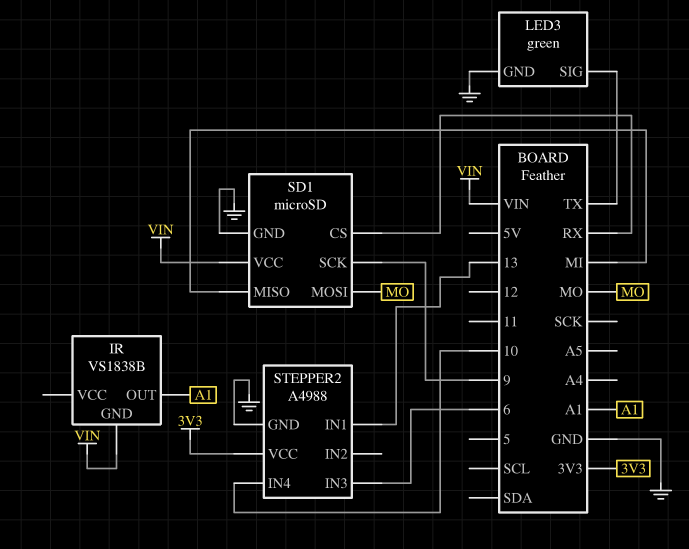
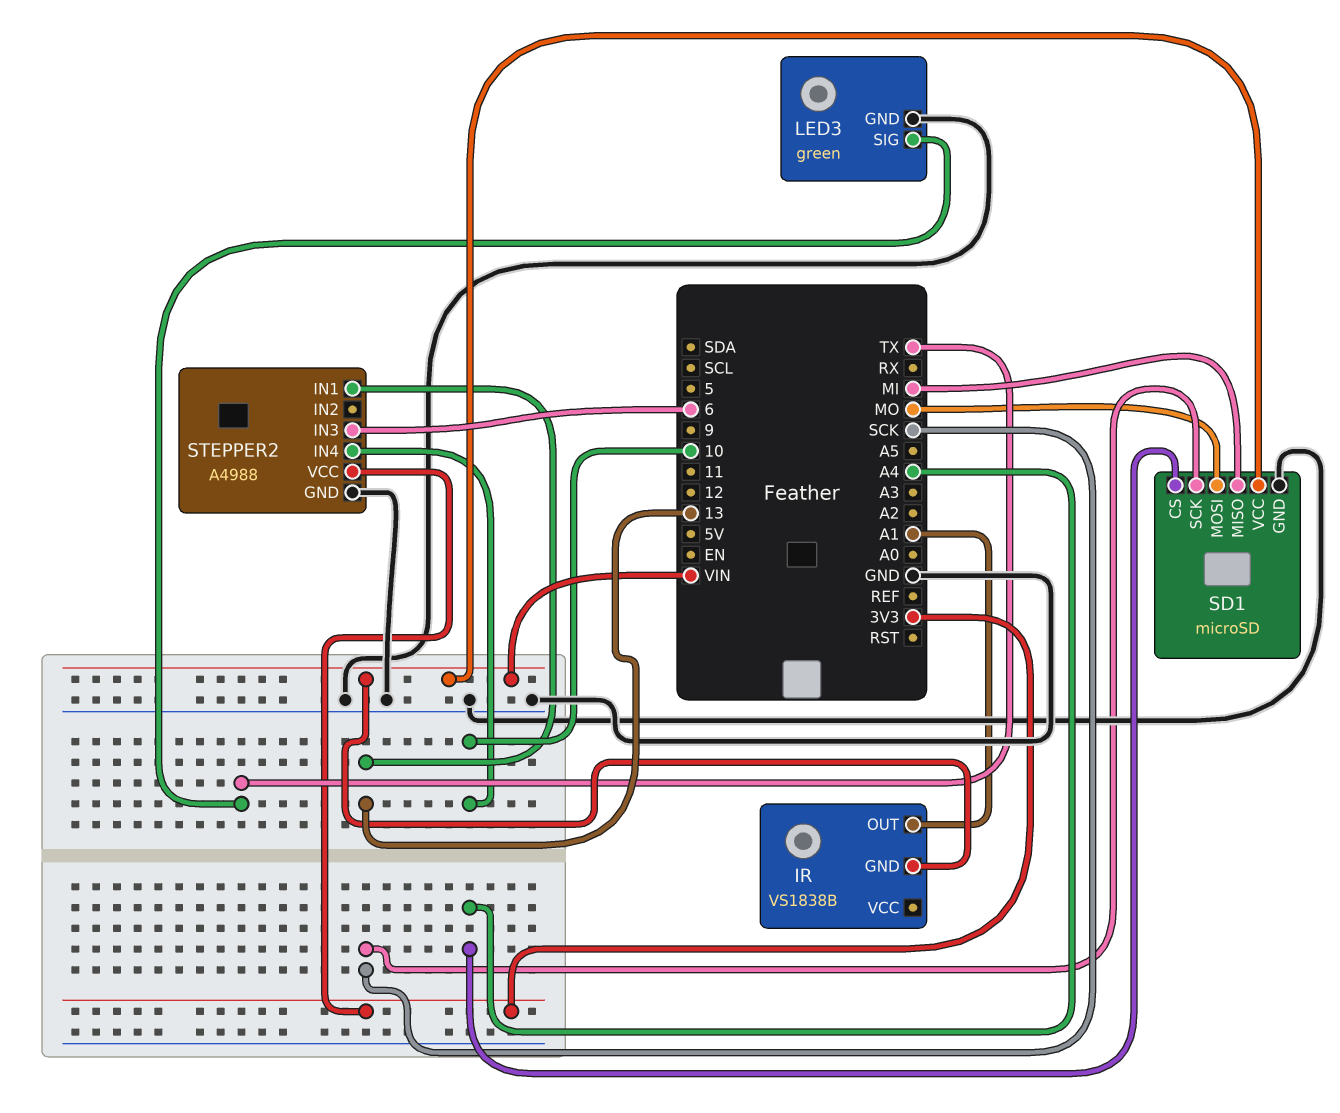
SD1 pin CS: RX -> A4
SD1 pin SCK: 9 -> SCK

